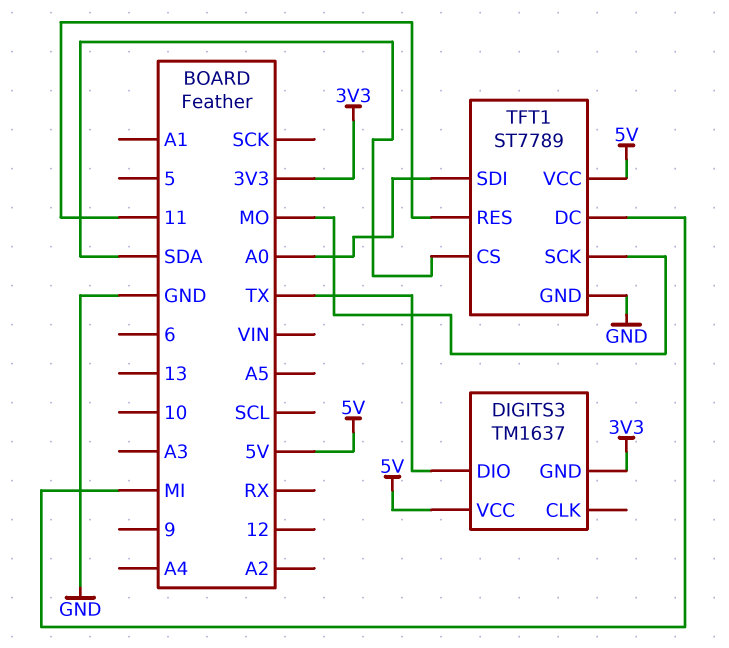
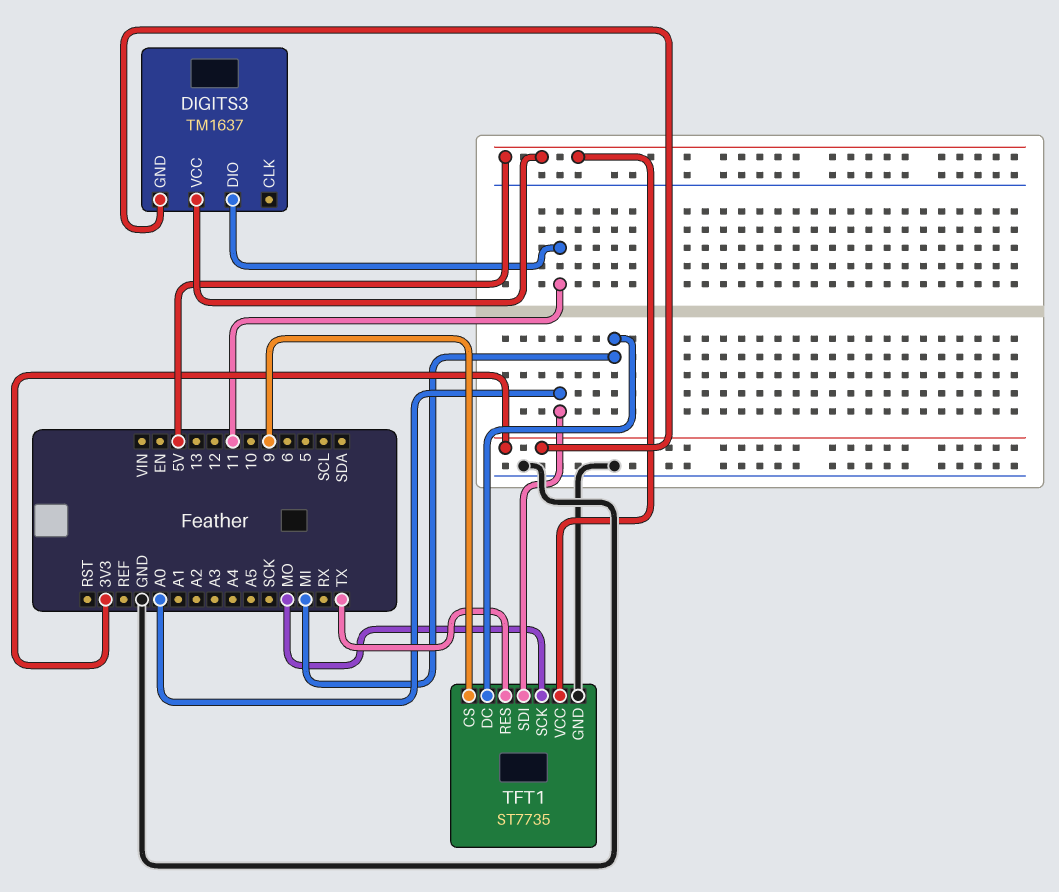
DIGITS3 pin DIO: TX -> 11
TFT1: ST7789 -> ST7735
TFT1 pin CS: SDA -> 9
TFT1 pin RES: 11 -> TX

